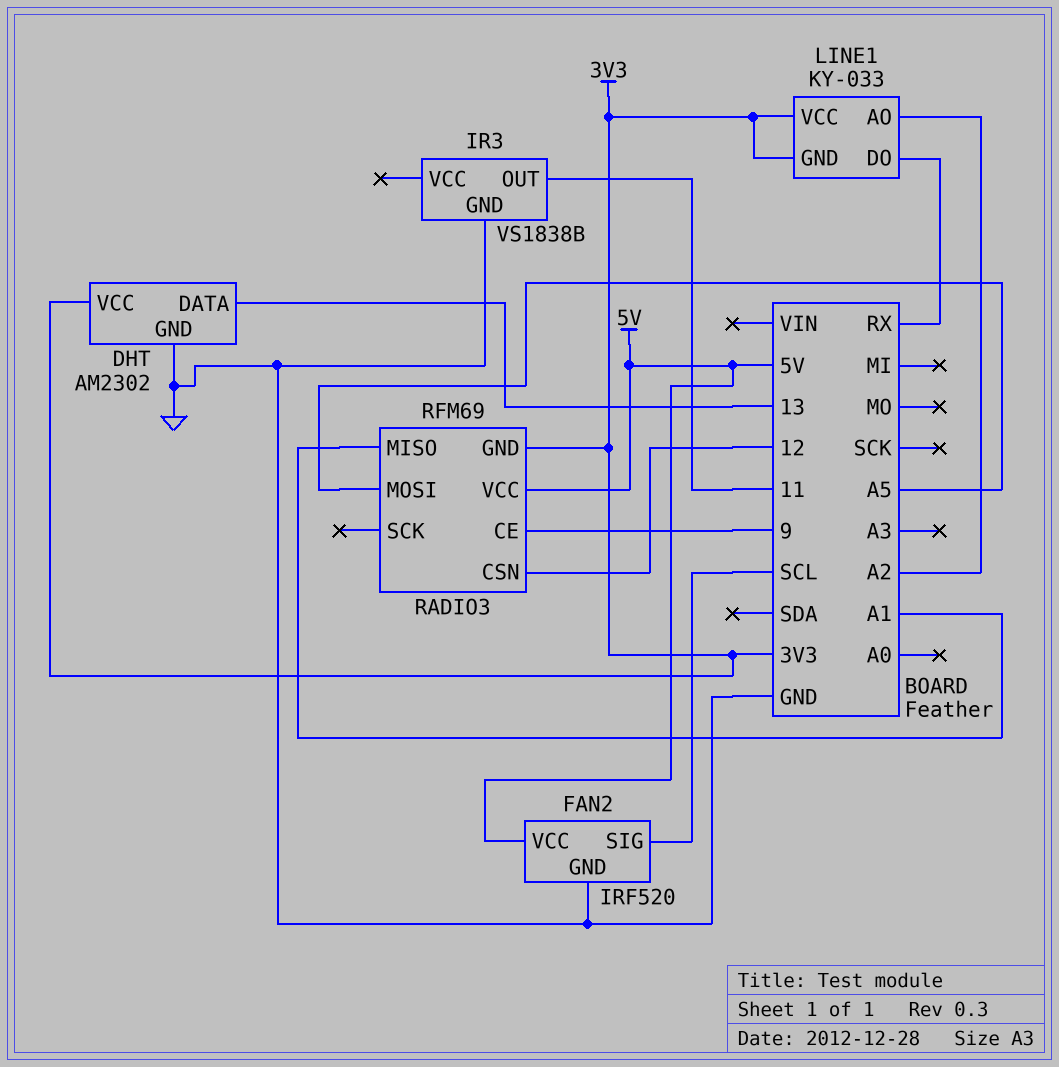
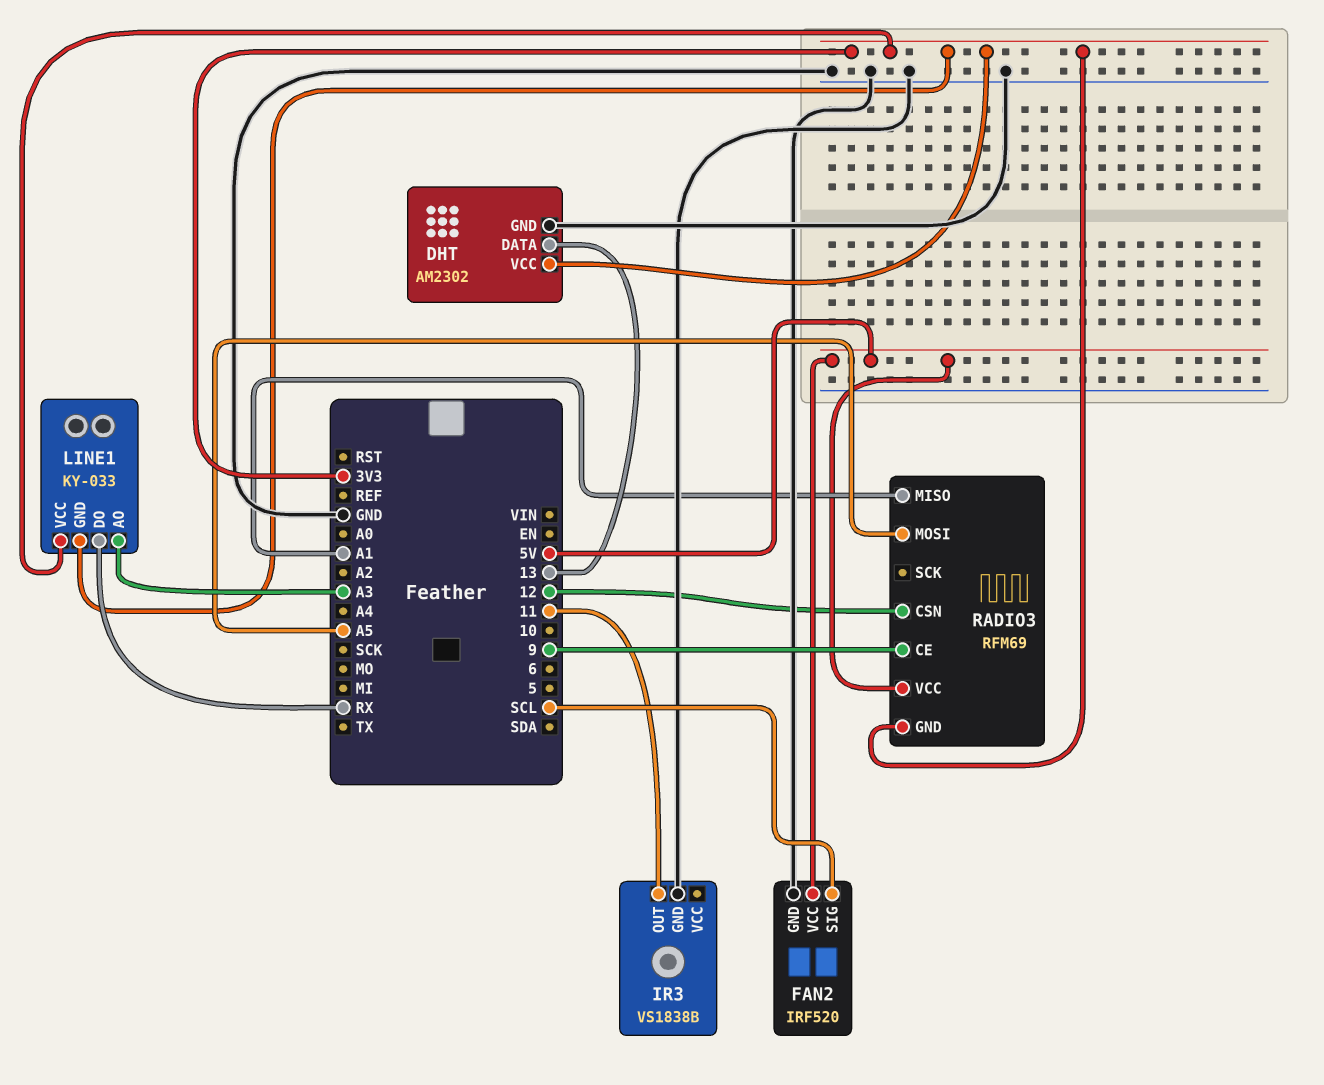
LINE1 pin AO: A2 -> A3

